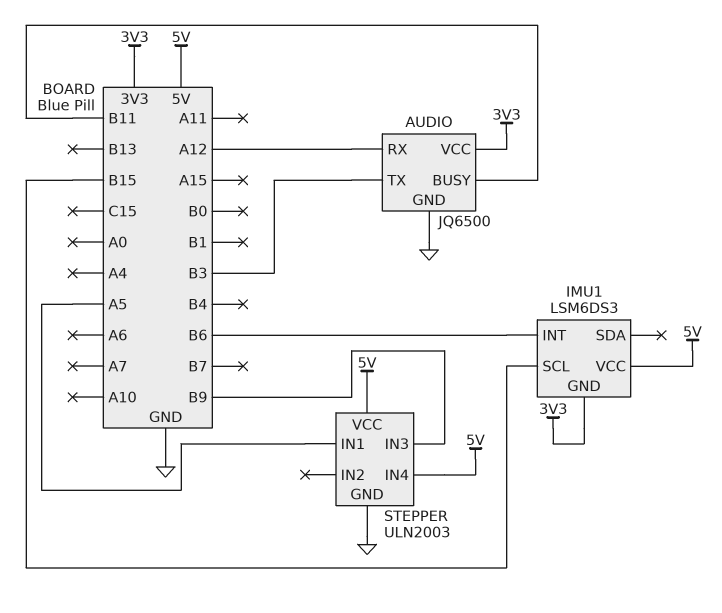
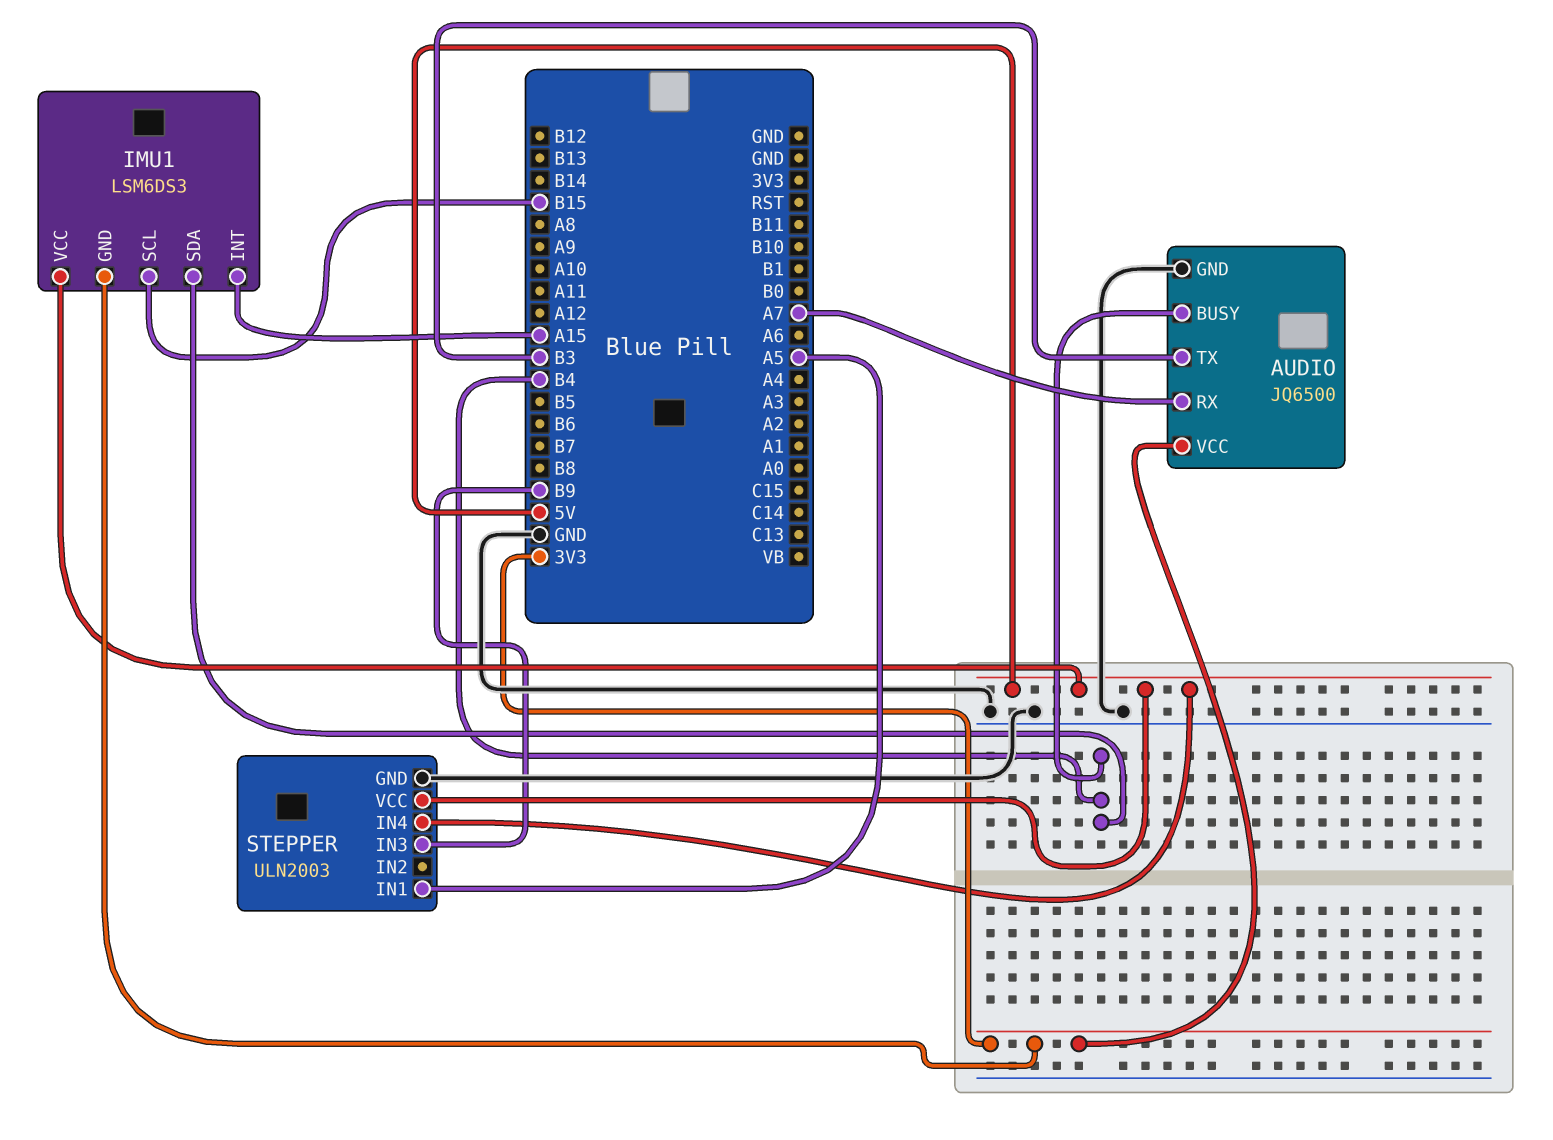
AUDIO pin BUSY: B11 -> B4
AUDIO pin RX: A12 -> A7
IMU1 pin INT: B6 -> A15
IMU1 pin SDA: none -> B4

